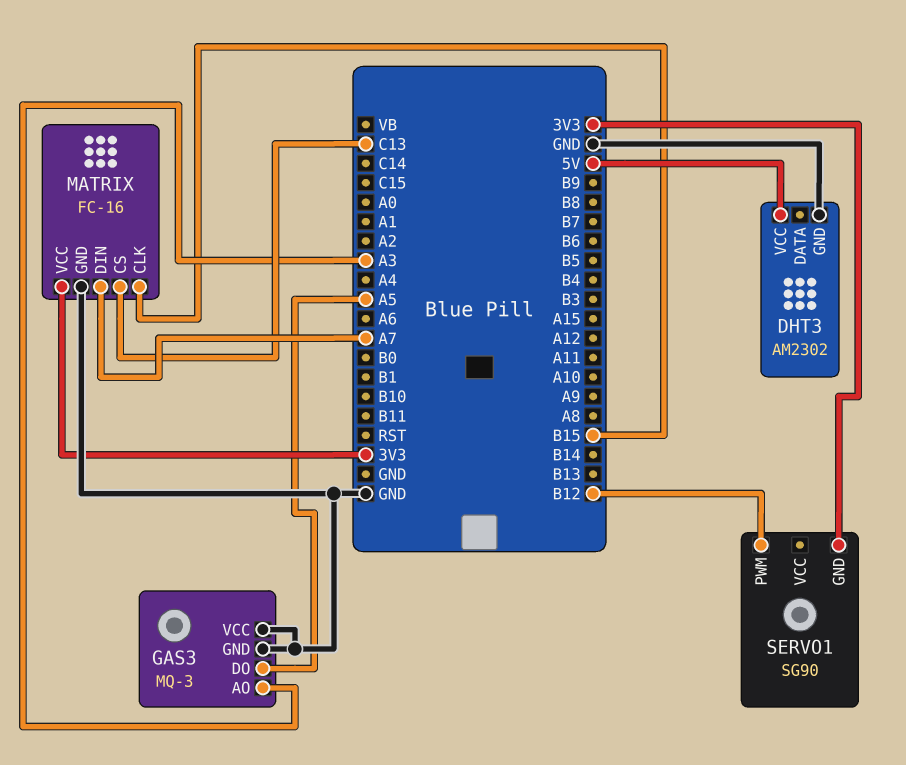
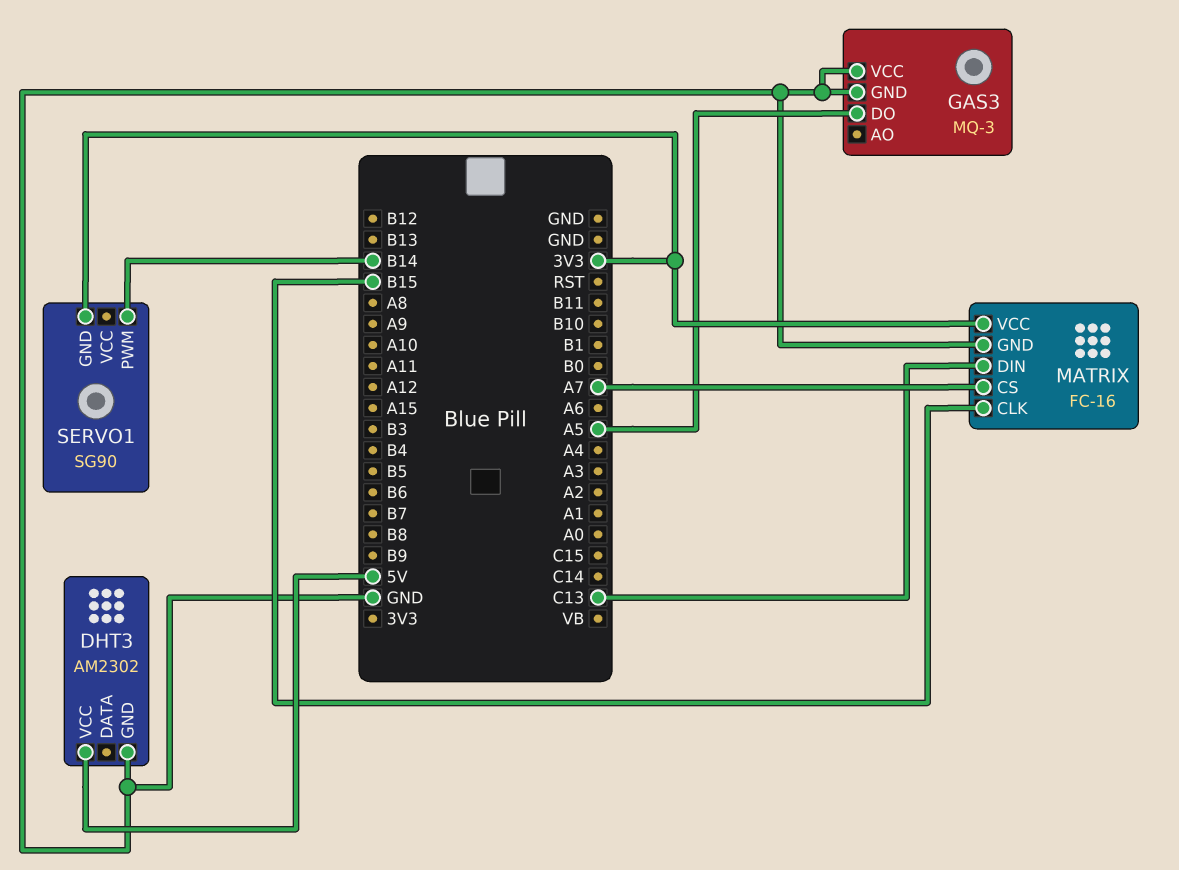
GAS3 pin AO: A3 -> none
MATRIX pin CS: C13 -> A7
MATRIX pin DIN: A7 -> C13
SERVO1 pin PWM: B12 -> B14

